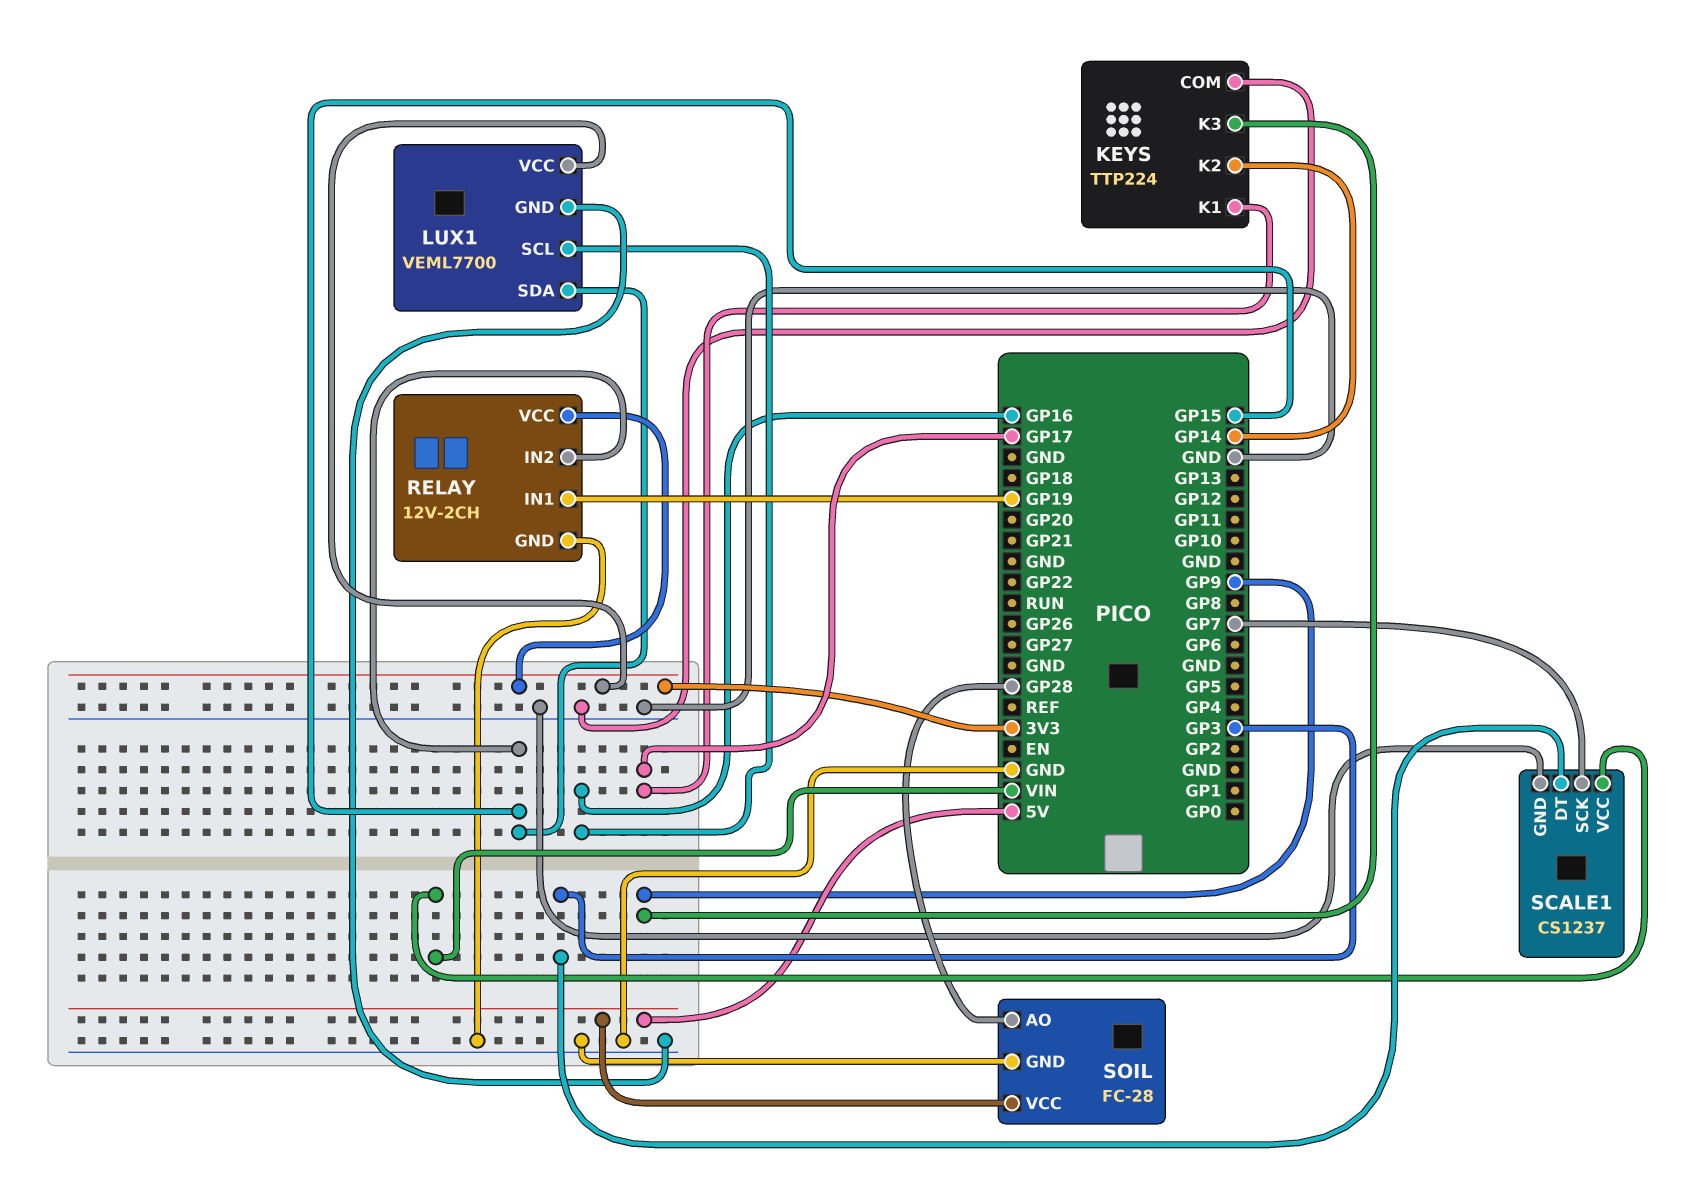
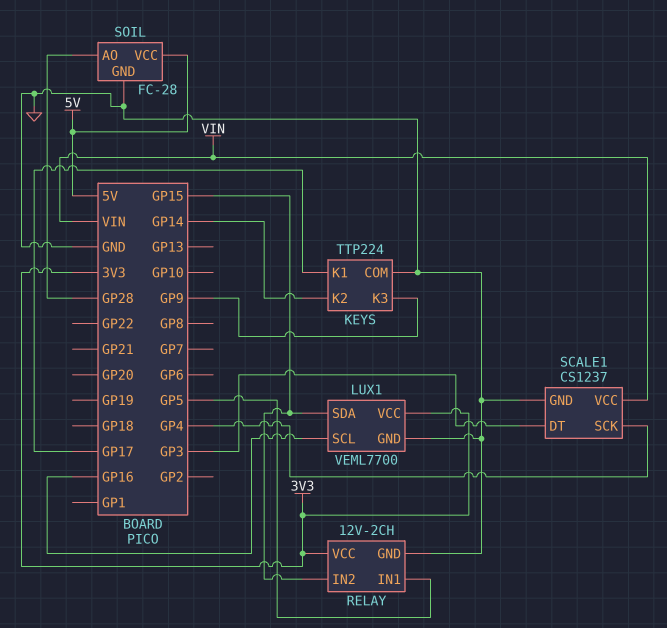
RELAY pin IN1: GP19 -> GP5
SCALE1 pin SCK: GP7 -> GP4

